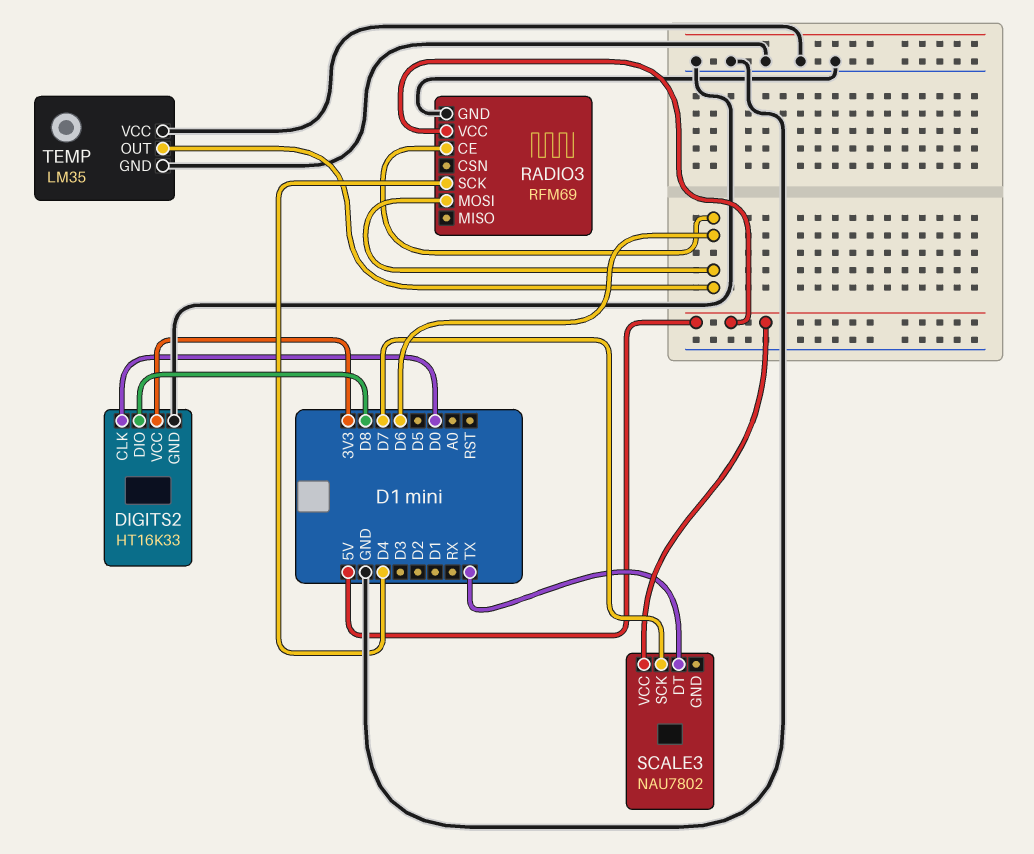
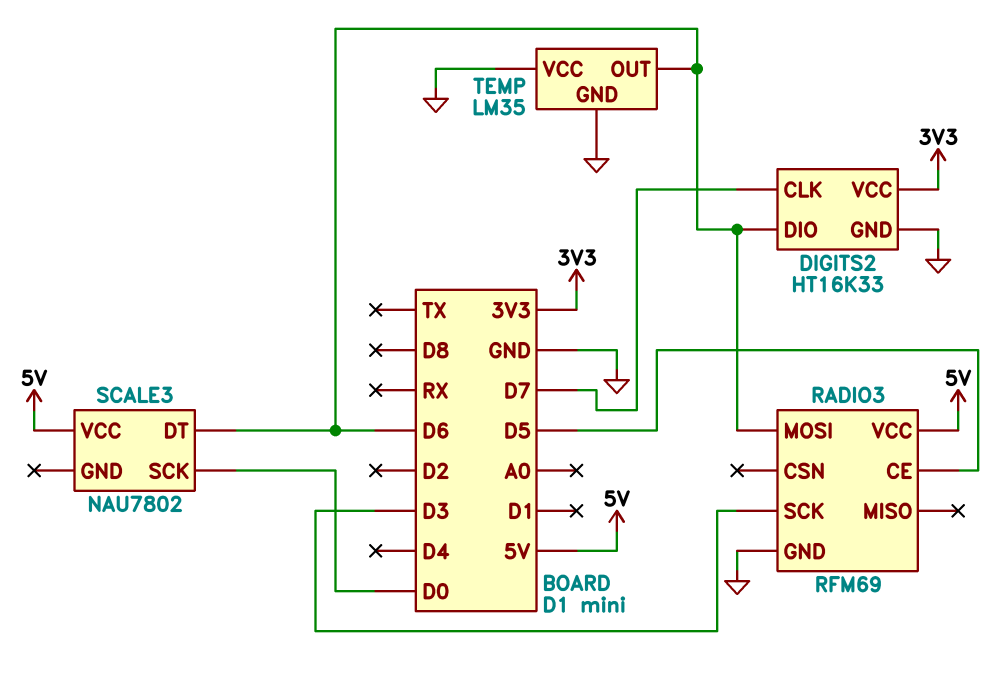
DIGITS2 pin CLK: D0 -> D7
DIGITS2 pin DIO: D8 -> D6
RADIO3 pin CE: D6 -> D5
RADIO3 pin SCK: D4 -> D3
SCALE3 pin DT: TX -> D6
SCALE3 pin SCK: D7 -> D0

